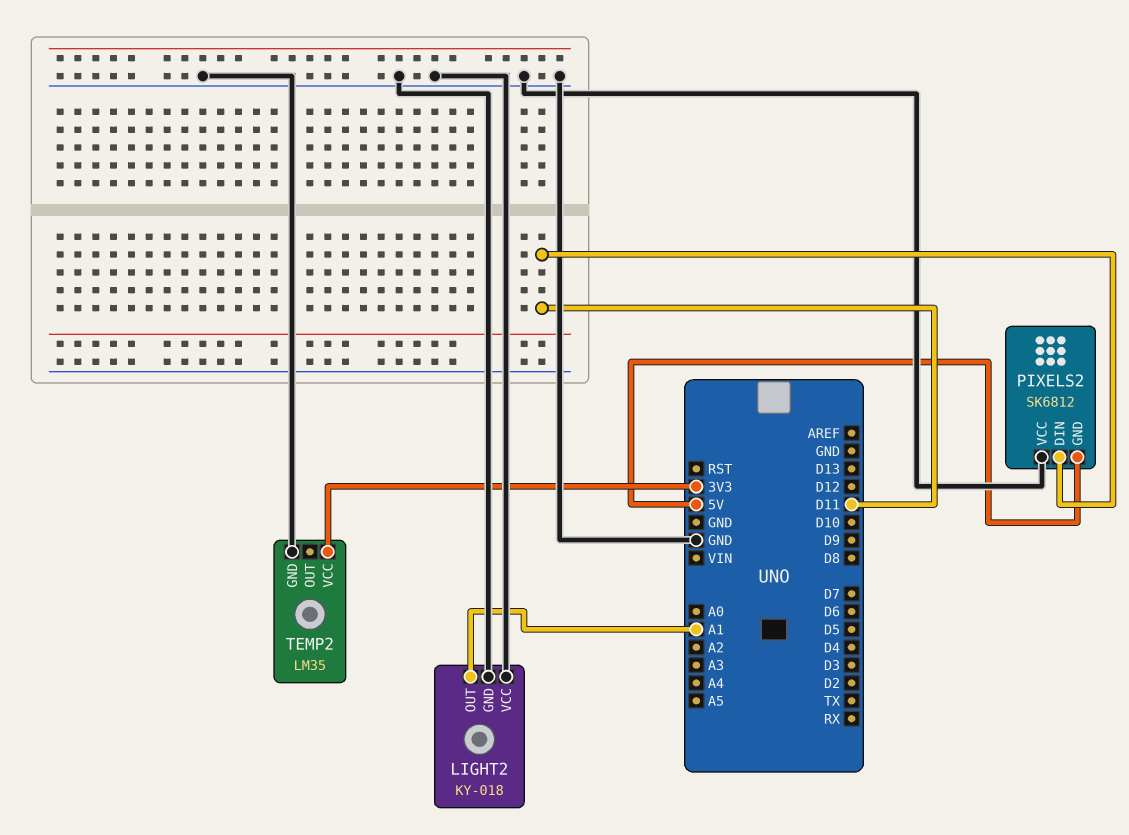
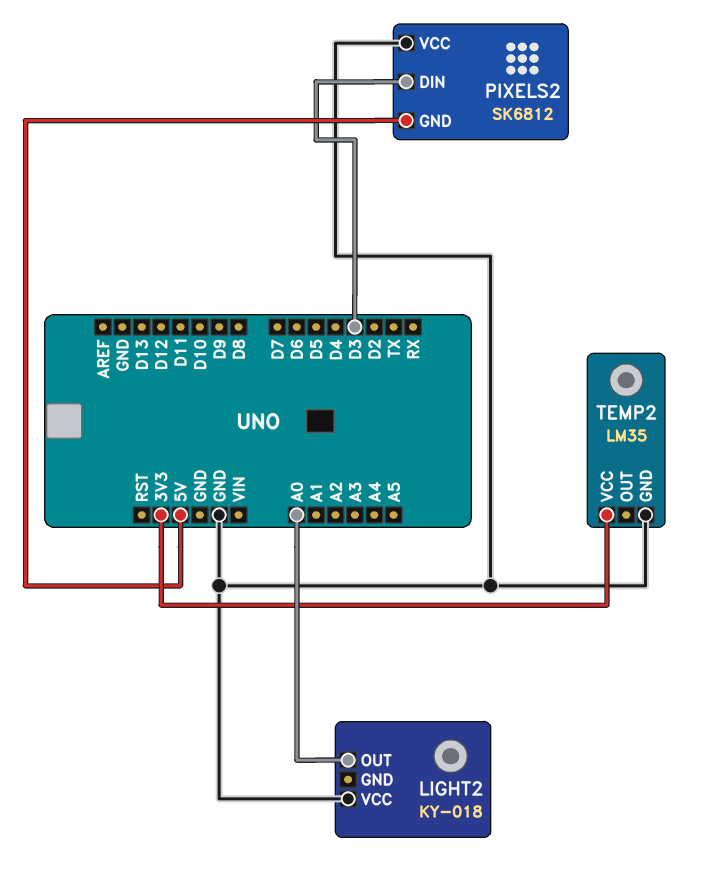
LIGHT2 pin GND: GND -> none
LIGHT2 pin OUT: A1 -> A0
PIXELS2 pin DIN: D11 -> D3

